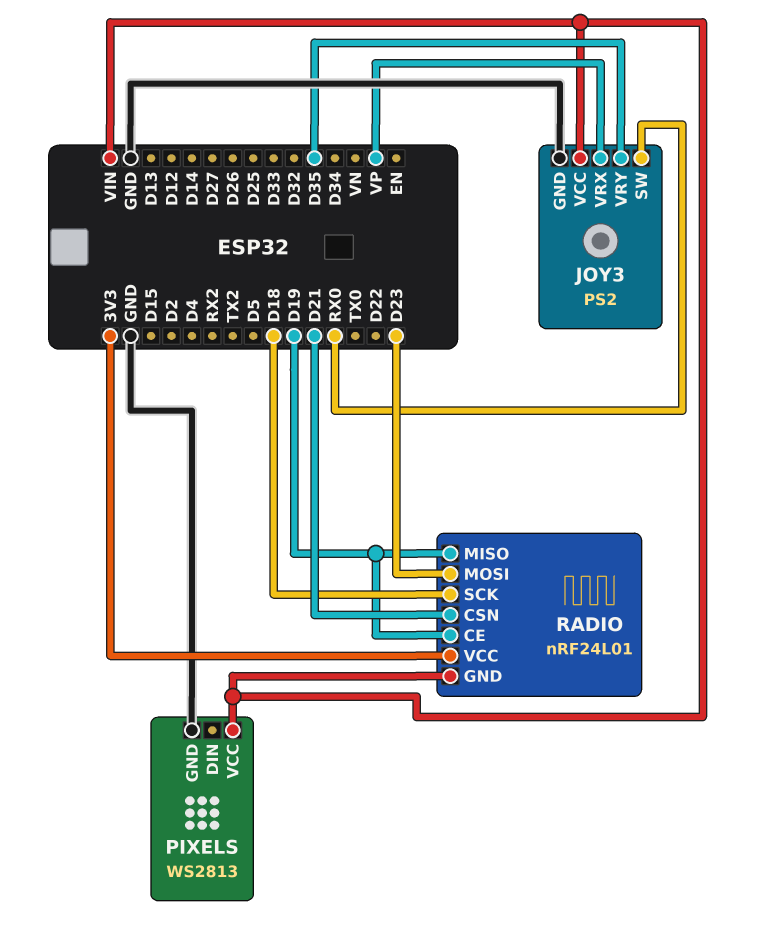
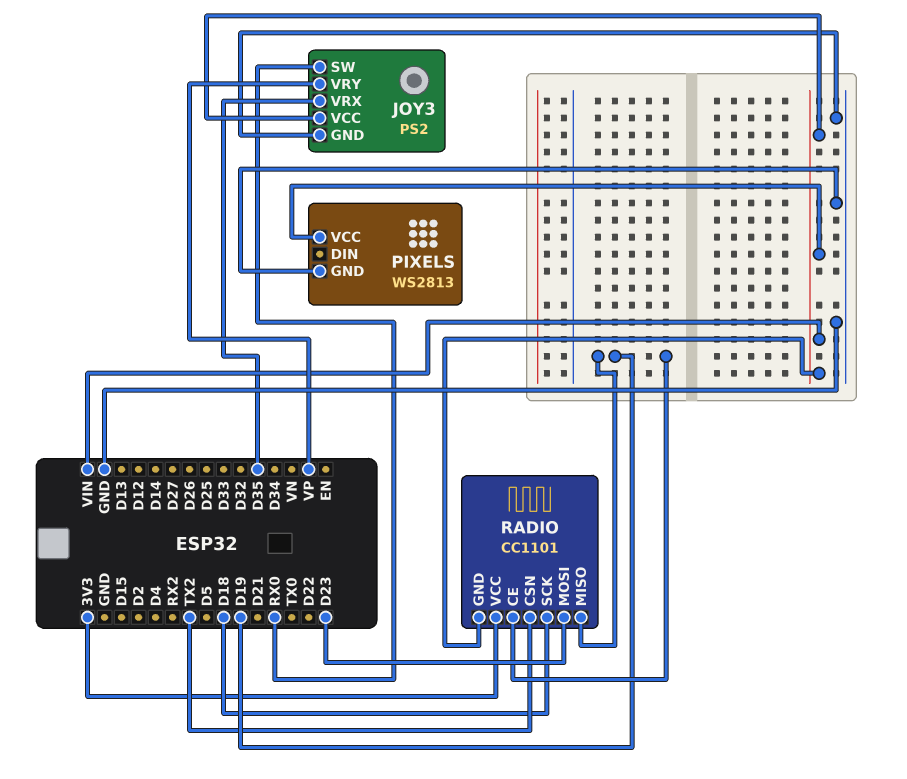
JOY3 pin VRX: VP -> D35
JOY3 pin VRY: D35 -> VP
RADIO: nRF24L01 -> CC1101
RADIO pin CSN: D21 -> TX2

